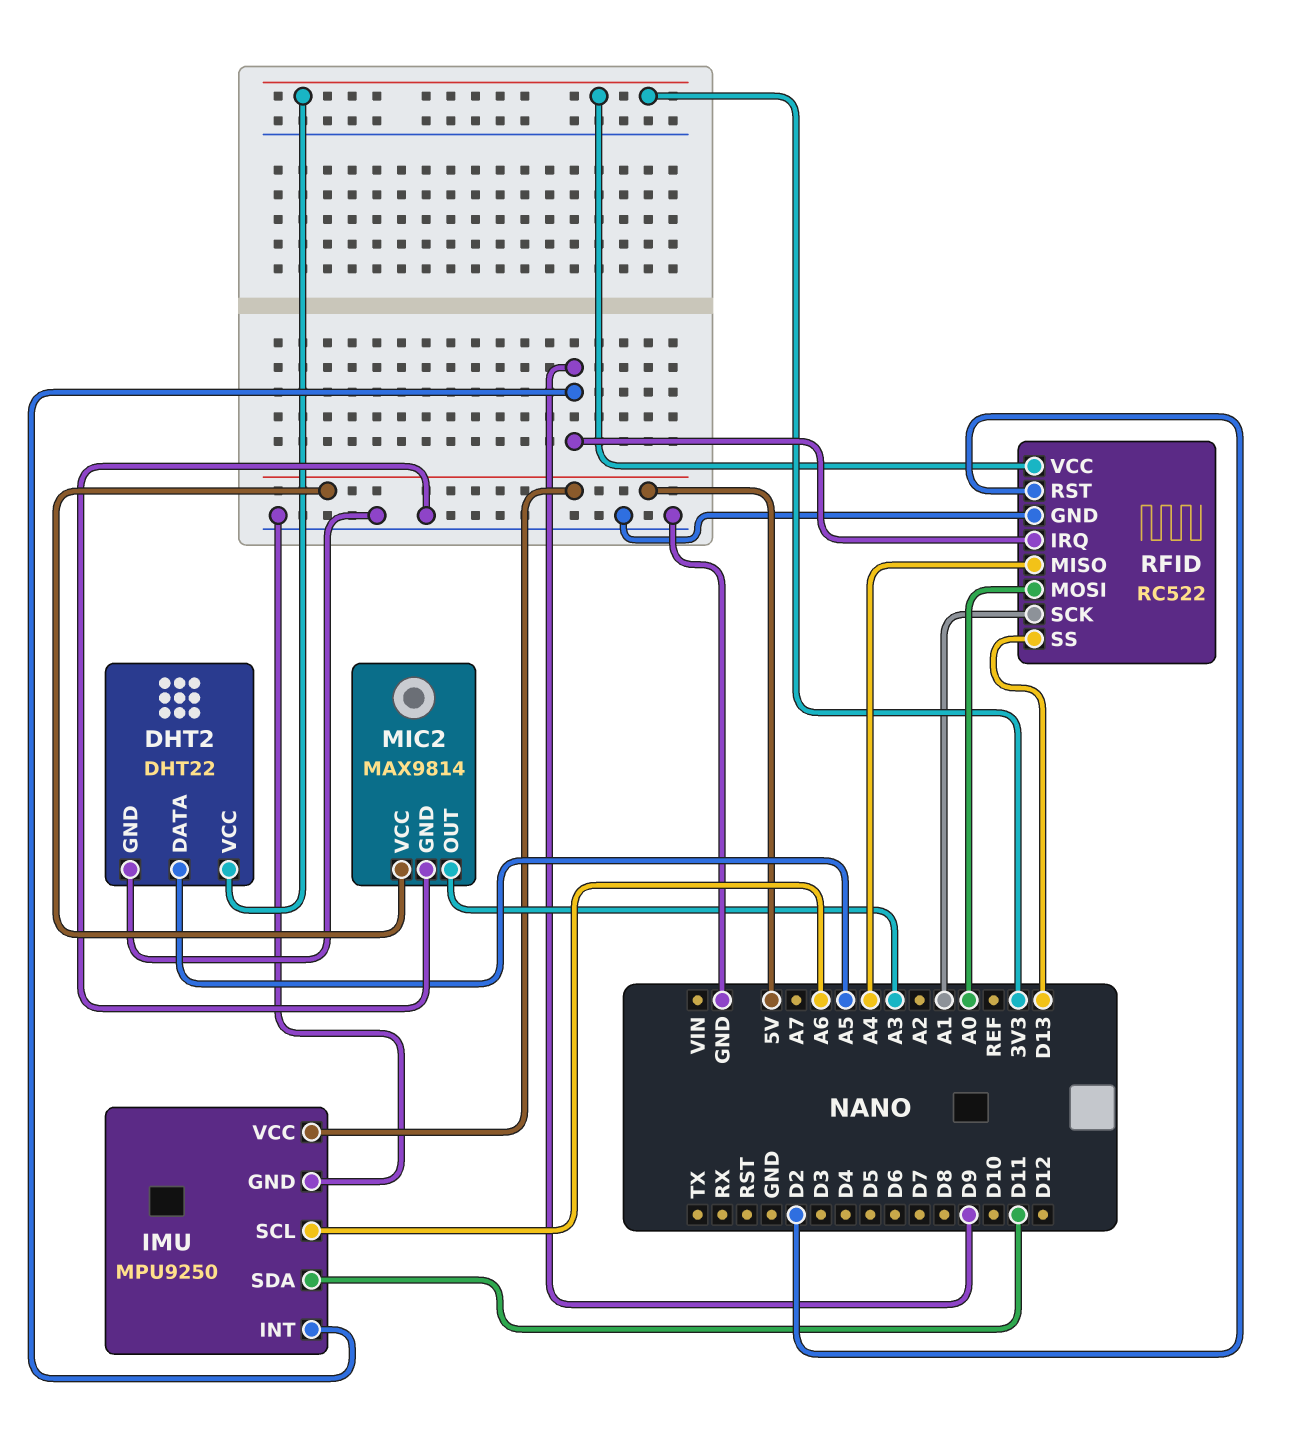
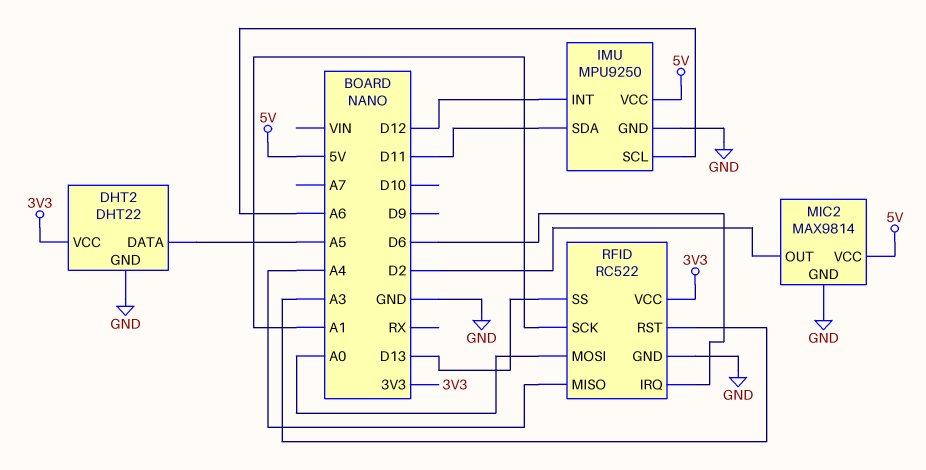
IMU pin INT: D9 -> D12
MIC2 pin OUT: A3 -> D2
RFID pin IRQ: D9 -> D6
RFID pin RST: D2 -> A3

